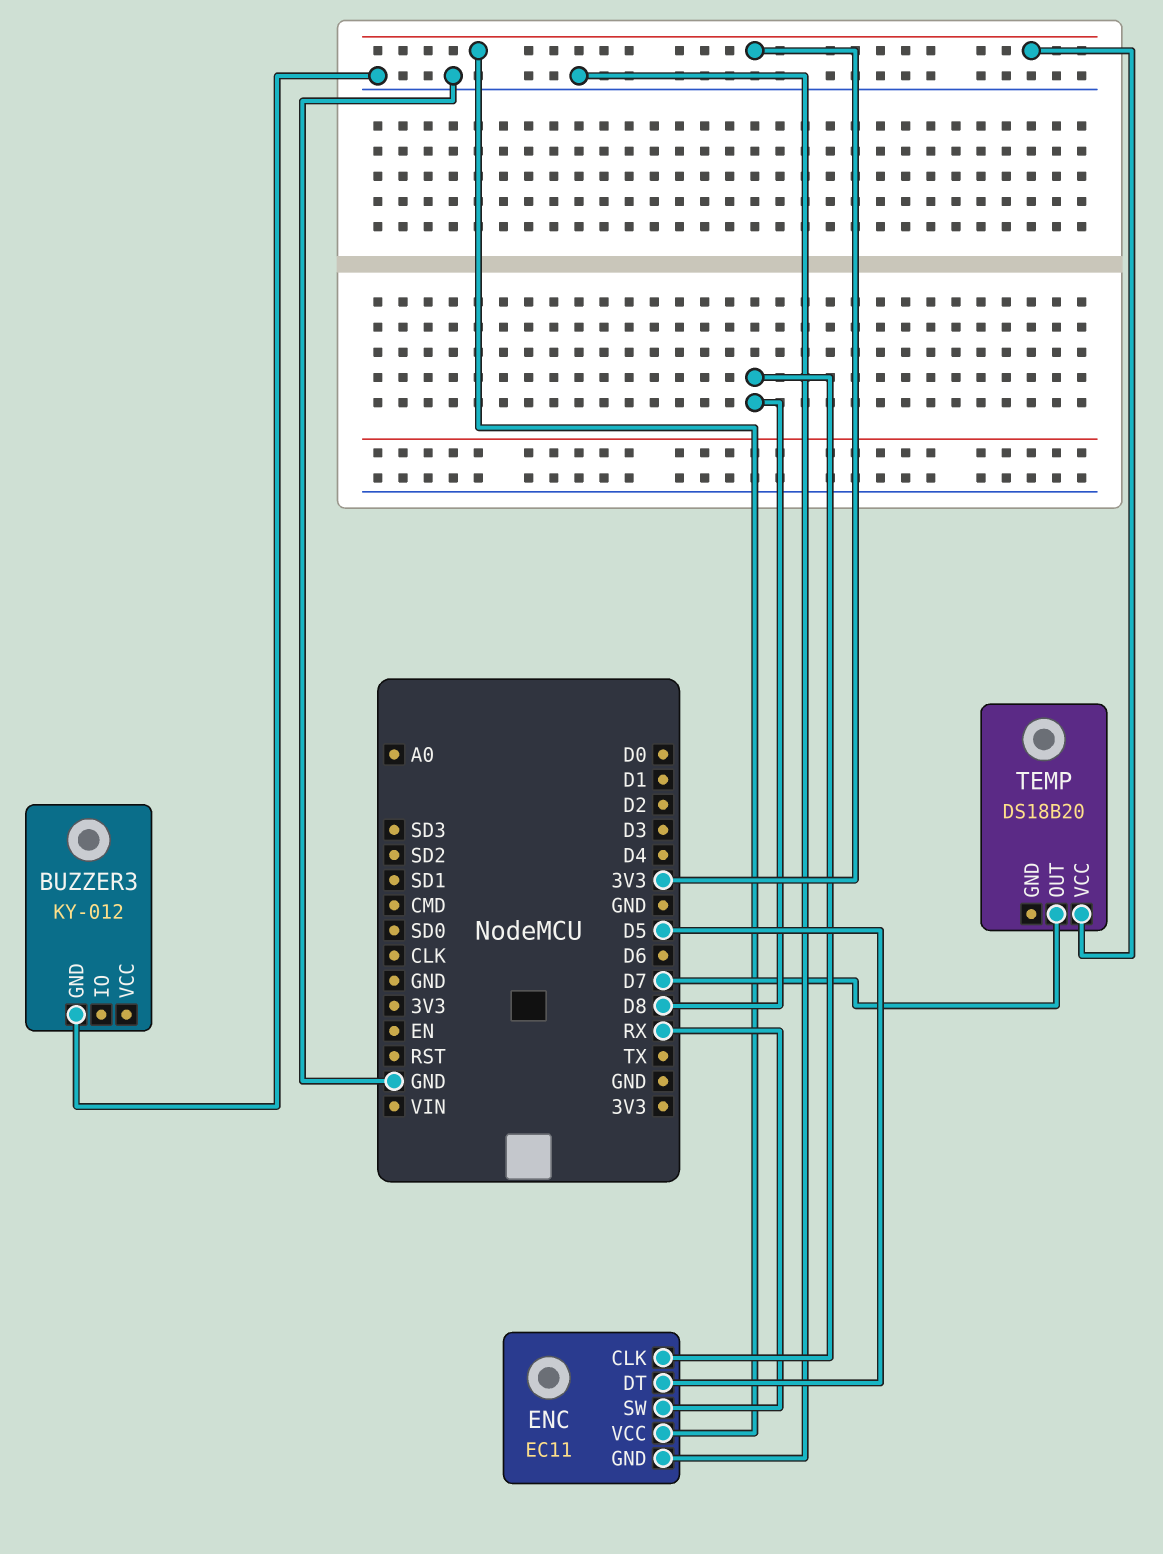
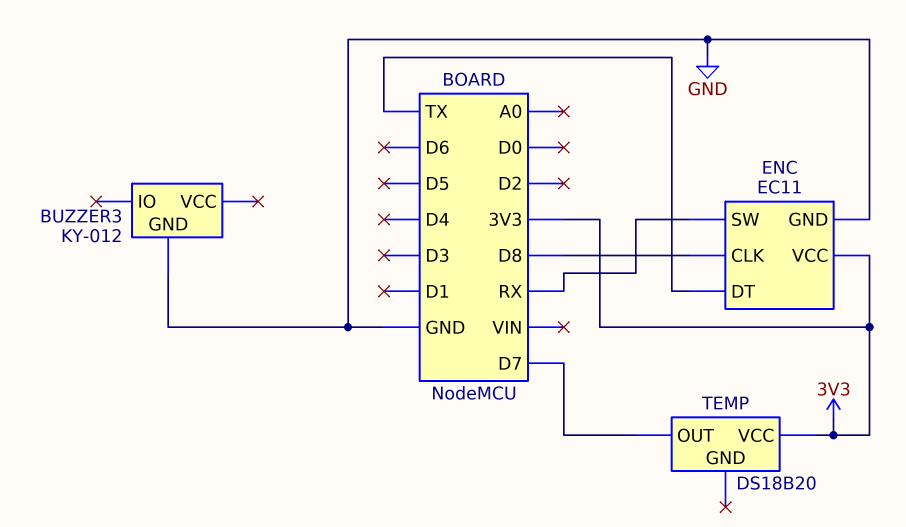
ENC pin DT: D5 -> TX

